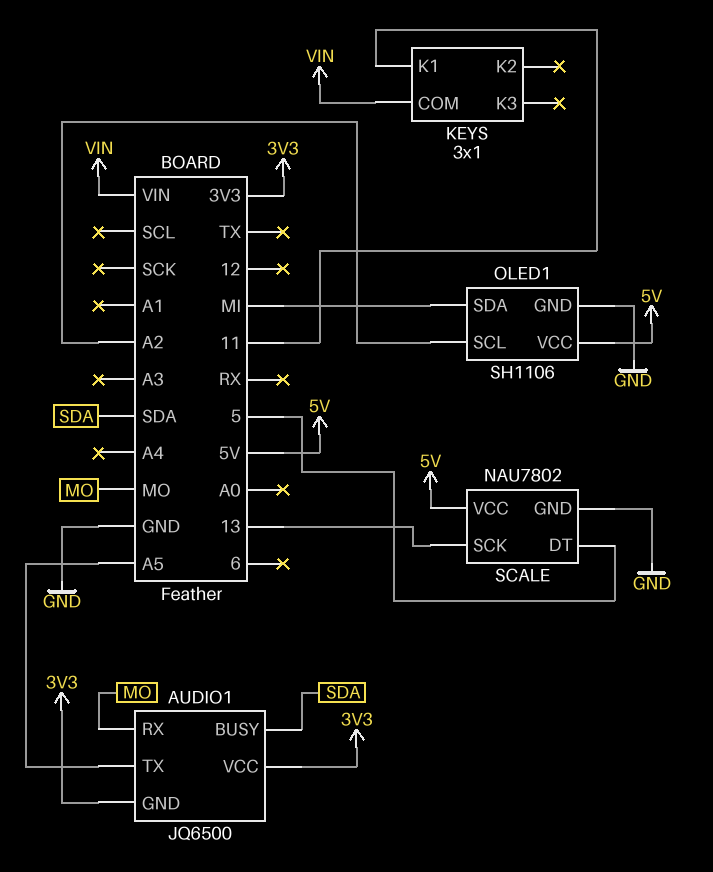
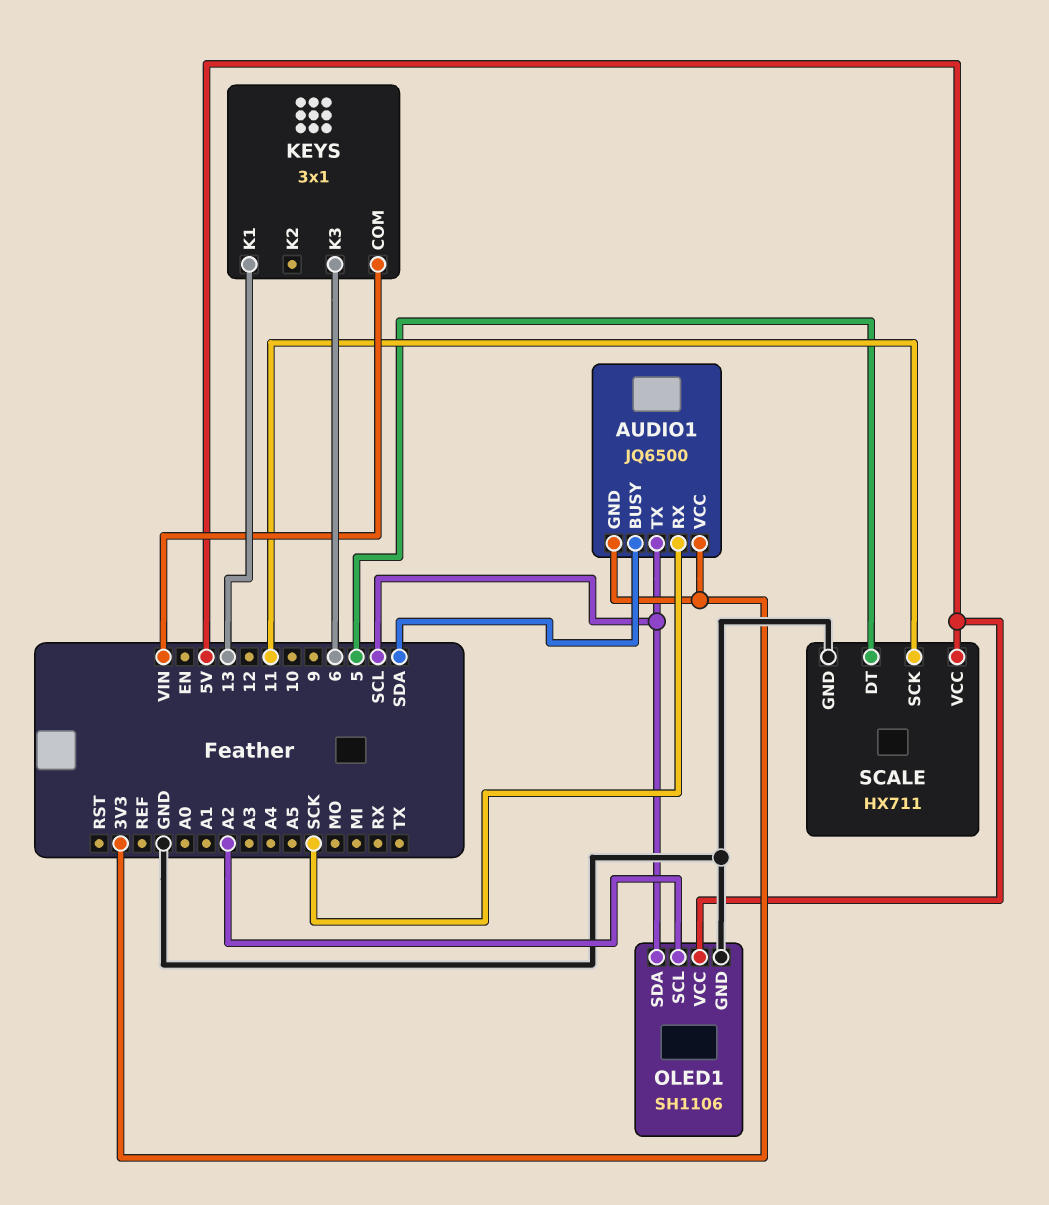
AUDIO1 pin RX: MO -> SCK
AUDIO1 pin TX: A5 -> SCL
KEYS pin K1: 11 -> 13
KEYS pin K3: none -> 6
OLED1 pin SDA: MI -> SCL
SCALE: NAU7802 -> HX711
SCALE pin SCK: 13 -> 11

